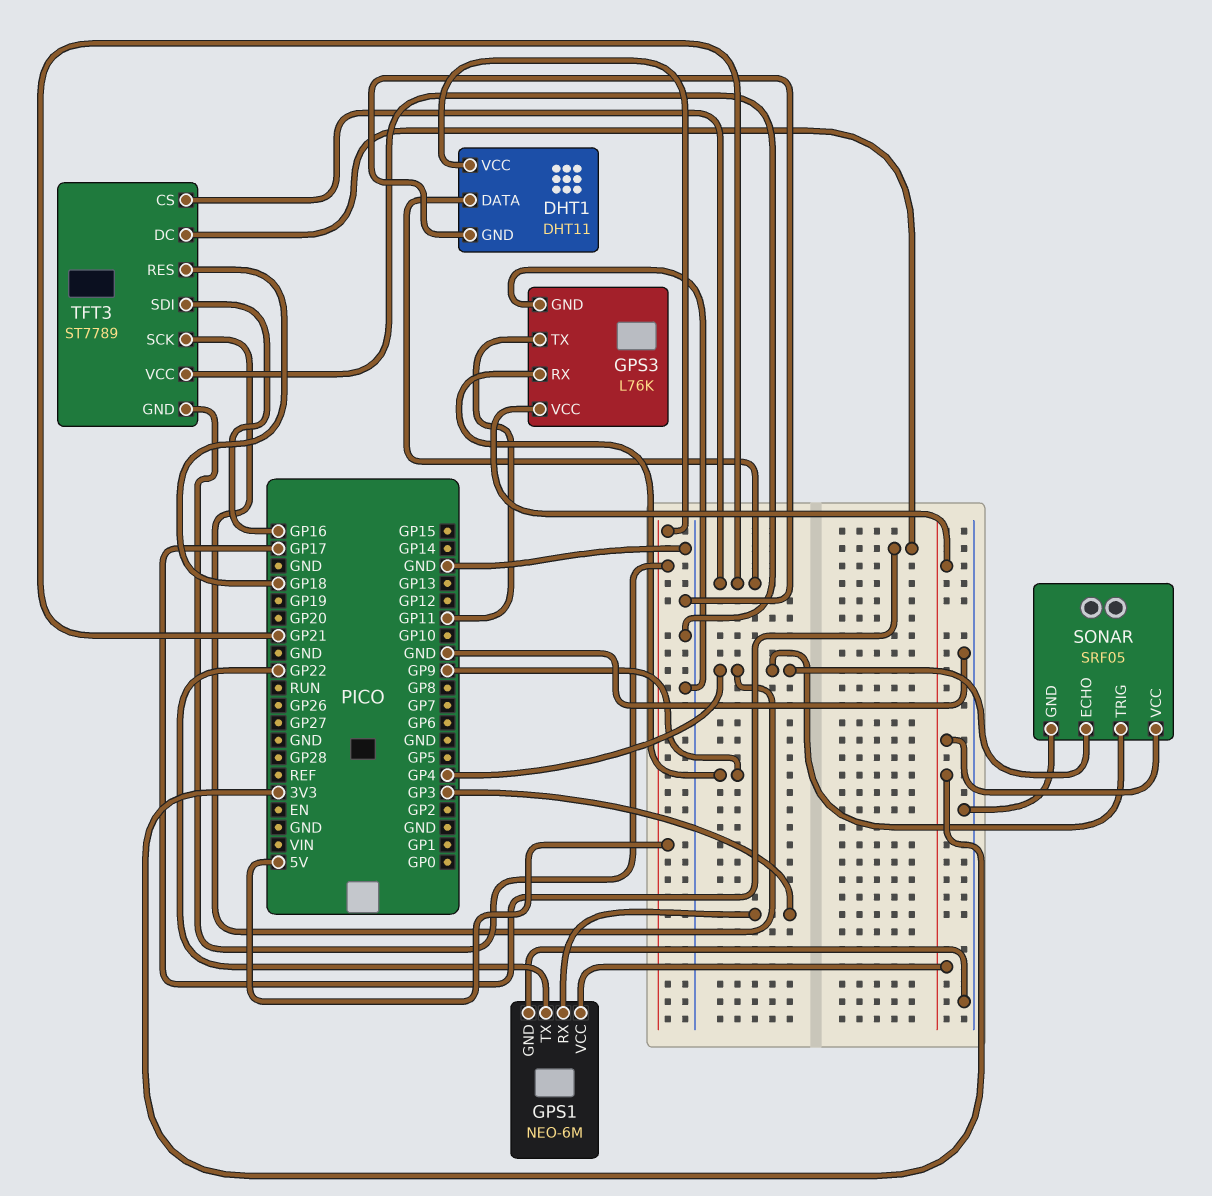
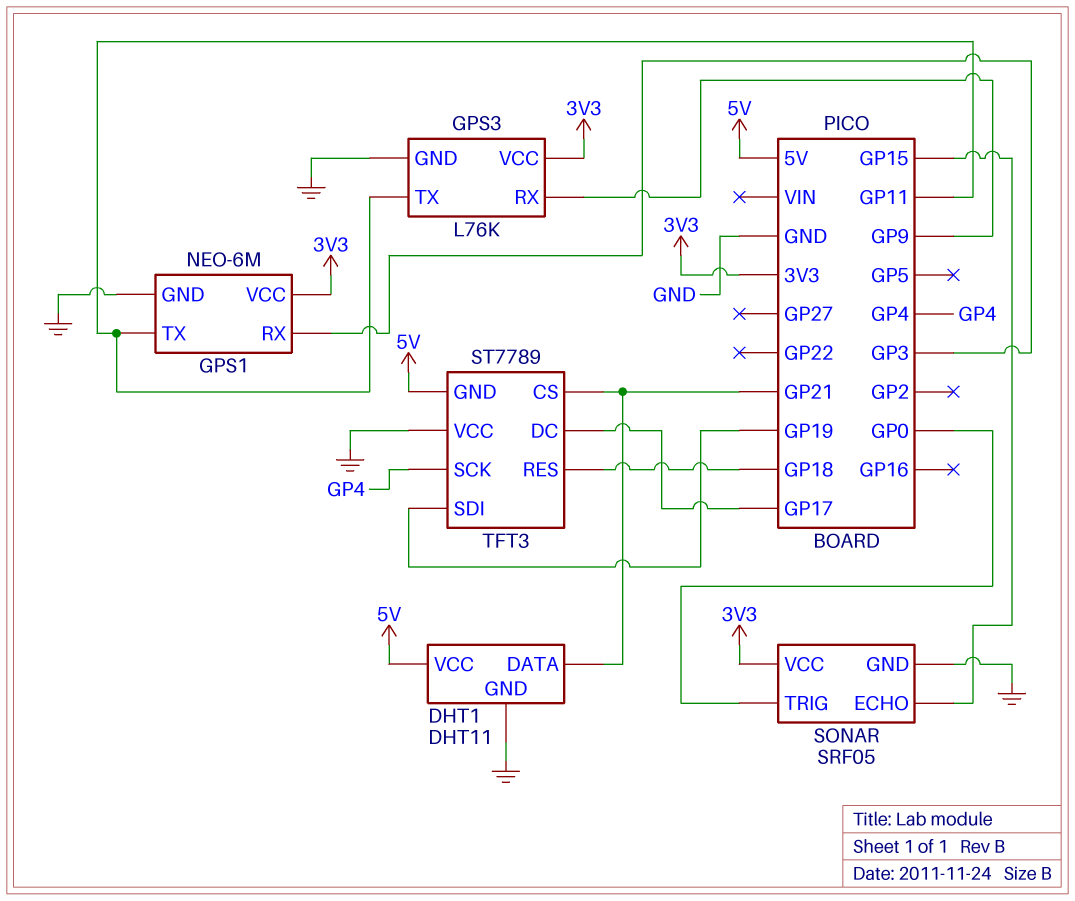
GPS1 pin TX: GP22 -> GP11
SONAR pin ECHO: GP4 -> GP15
SONAR pin TRIG: GP4 -> GP0
TFT3 pin SDI: GP16 -> GP19

